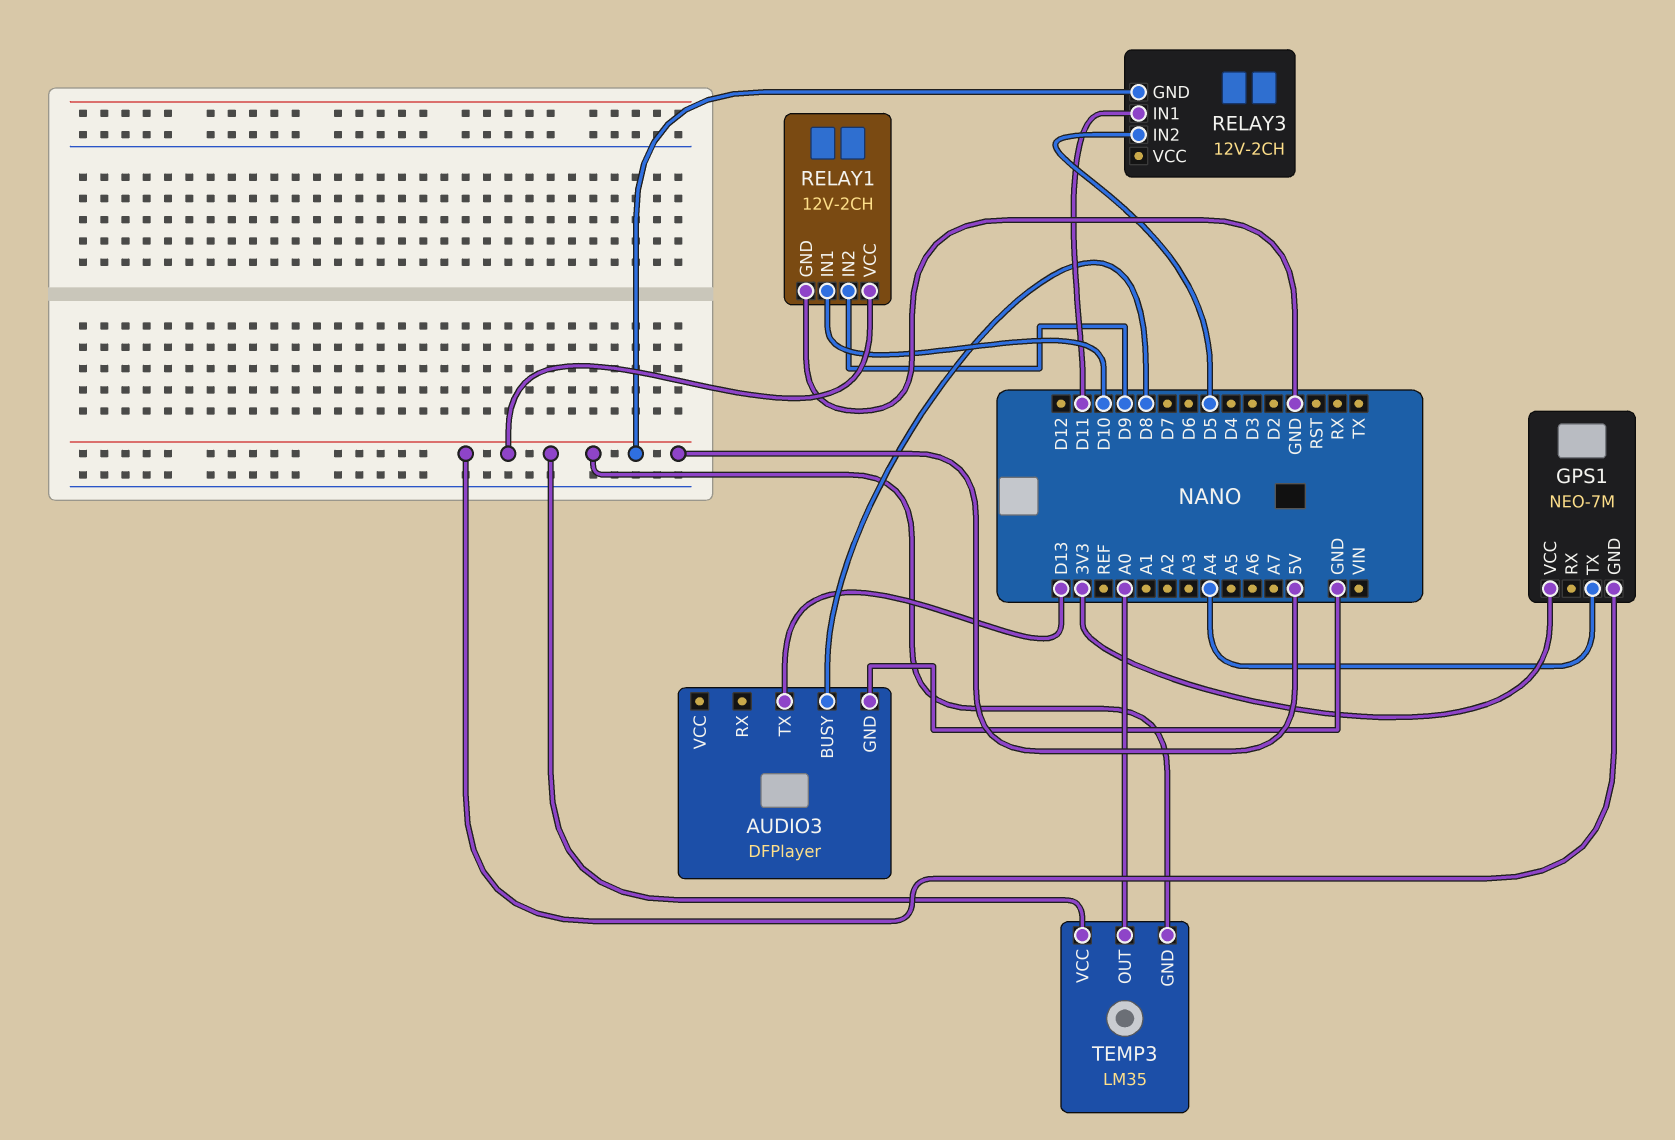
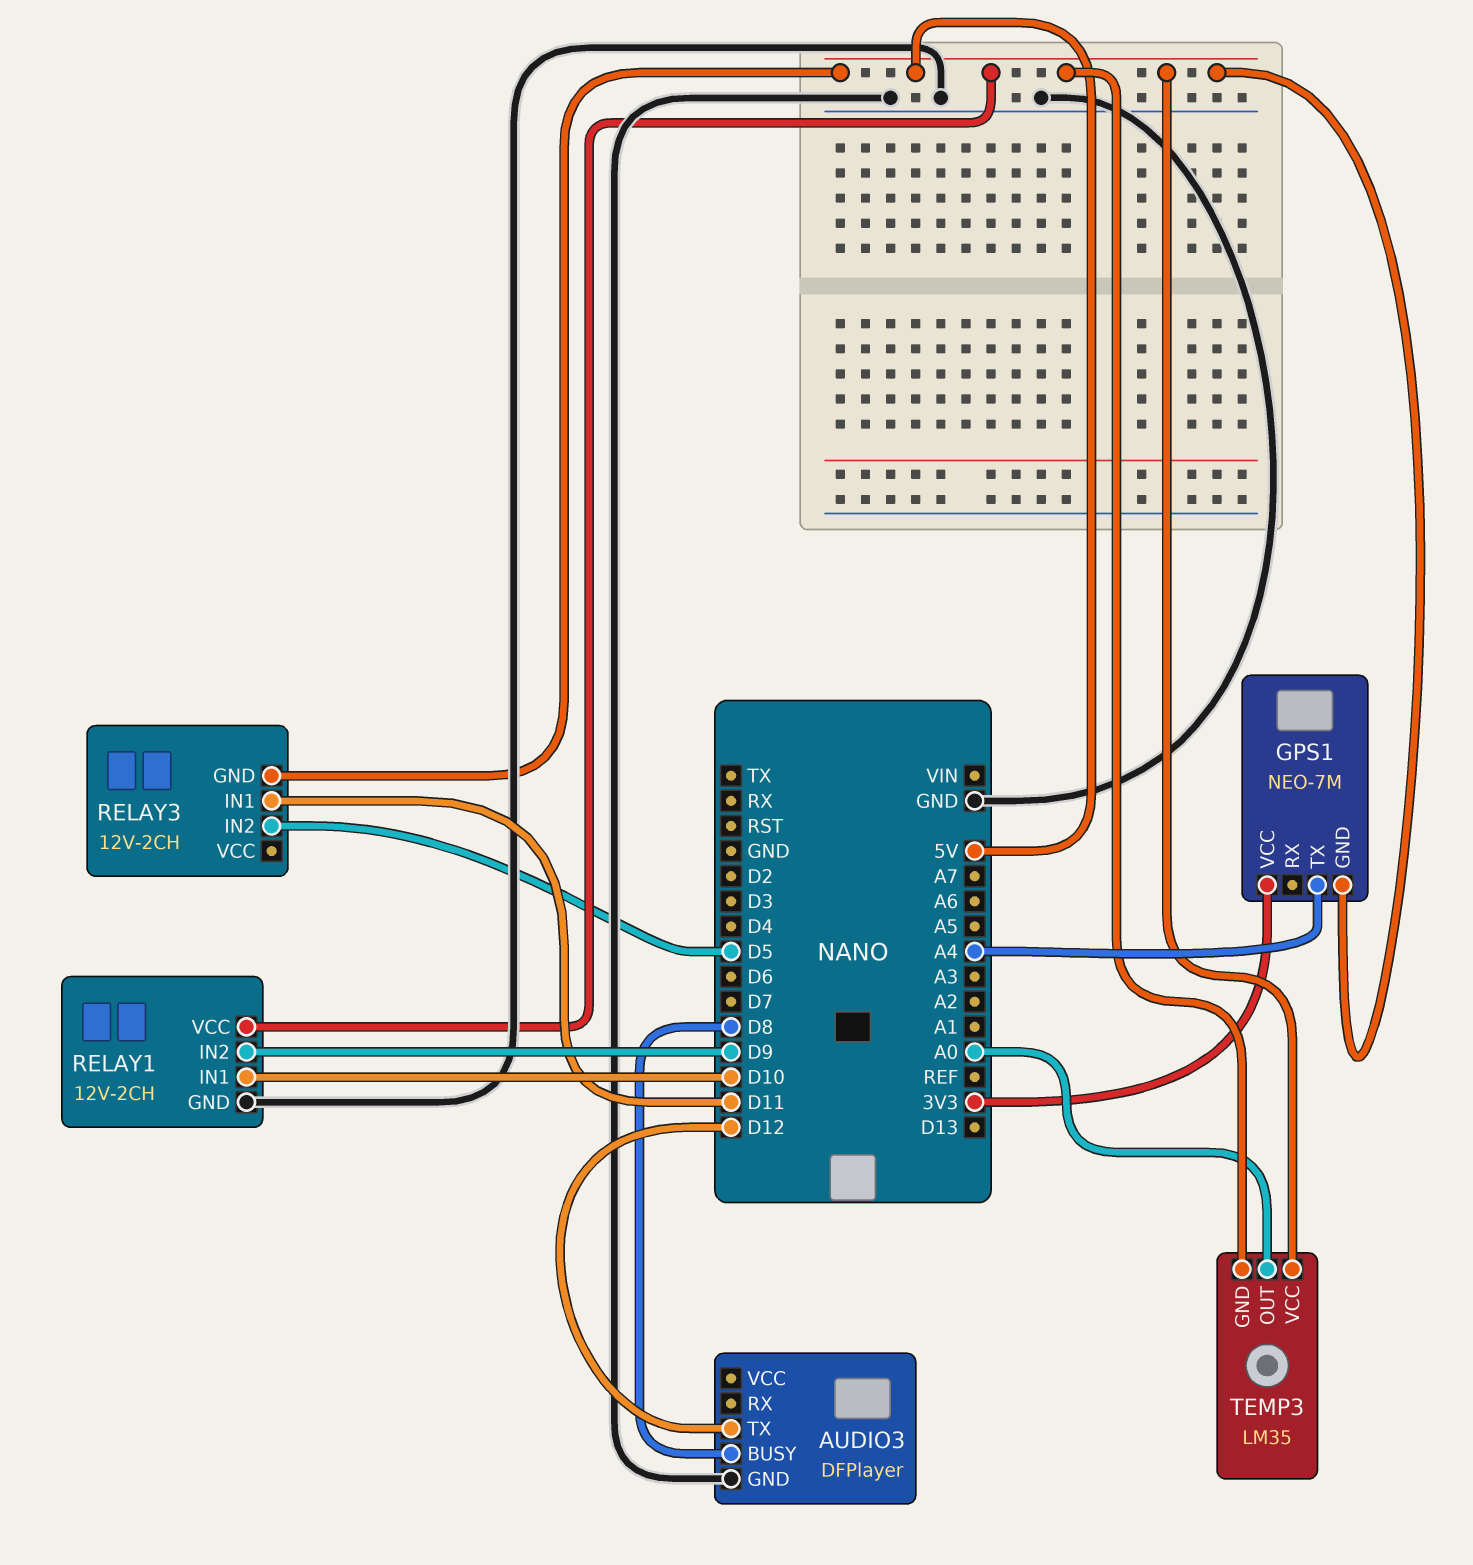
AUDIO3 pin TX: D13 -> D12

